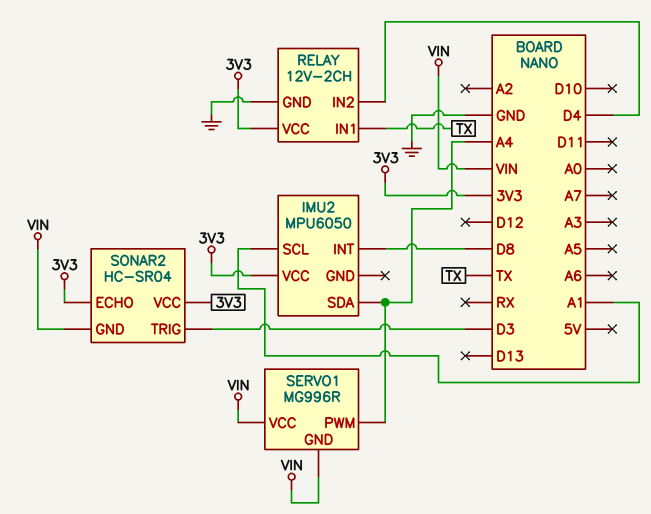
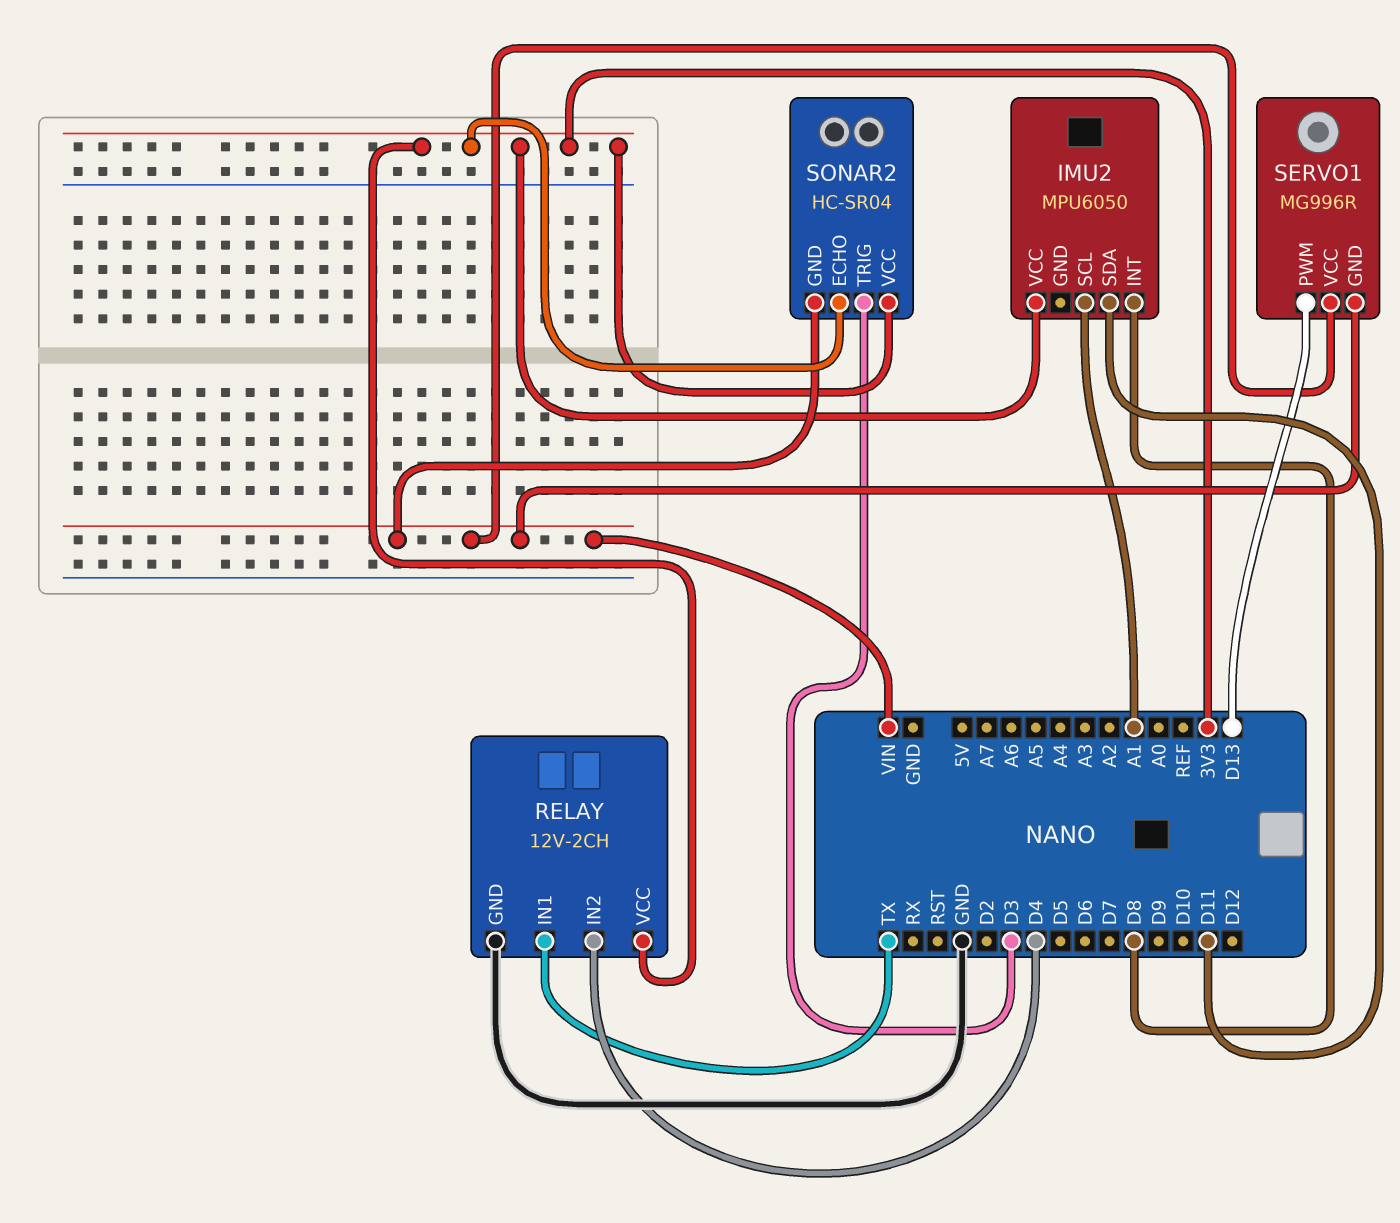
IMU2 pin SDA: A4 -> D11
SERVO1 pin PWM: A4 -> D13

